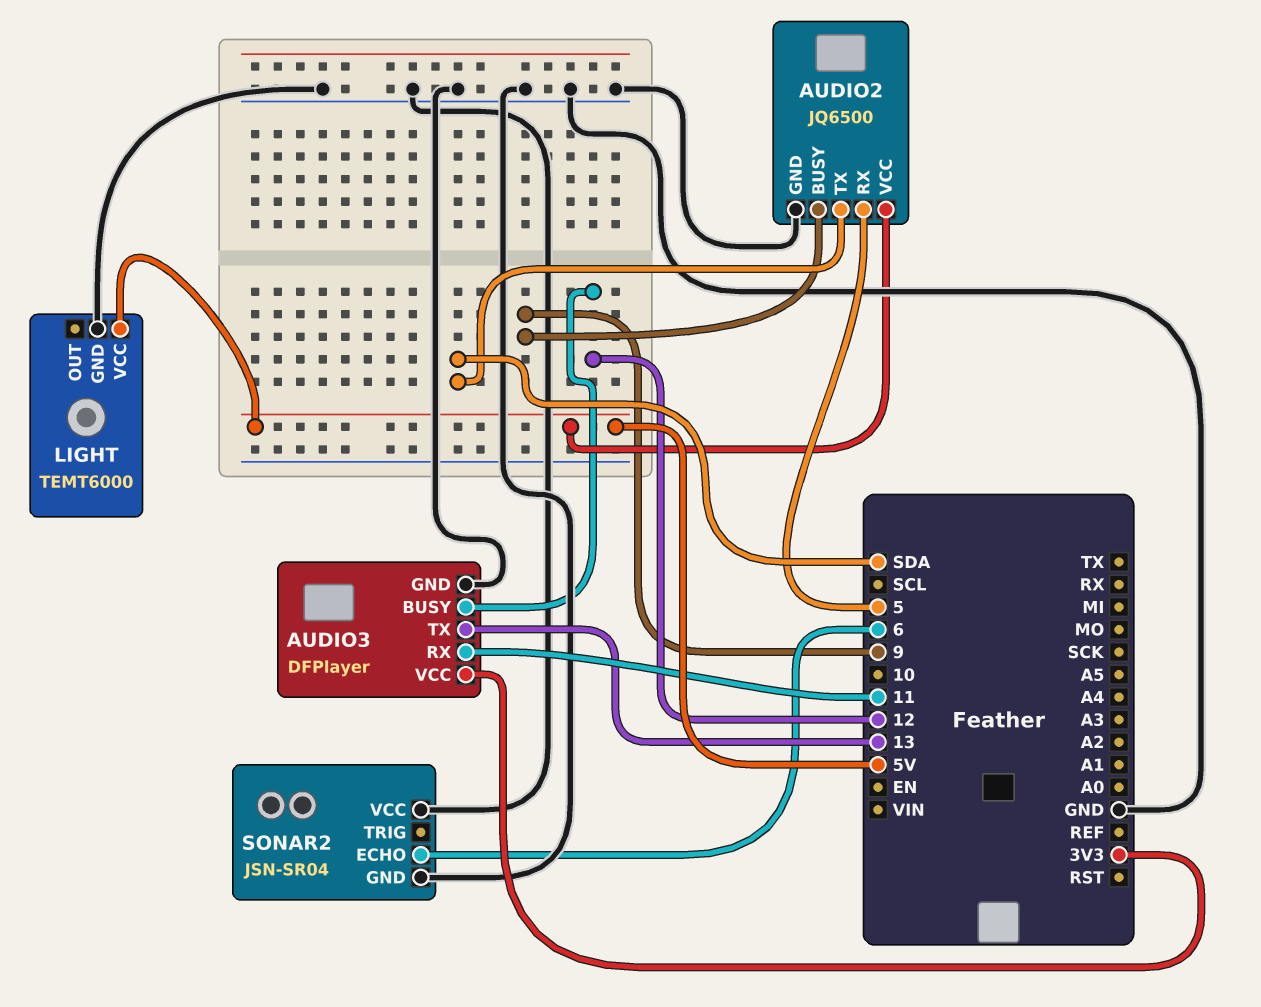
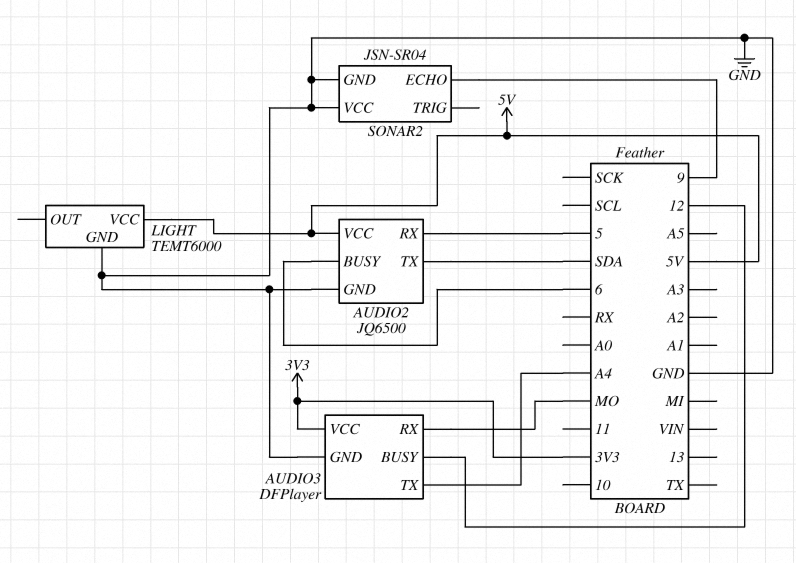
AUDIO2 pin BUSY: 9 -> 6
AUDIO3 pin RX: 11 -> MO
AUDIO3 pin TX: 13 -> A4
SONAR2 pin ECHO: 6 -> 9

